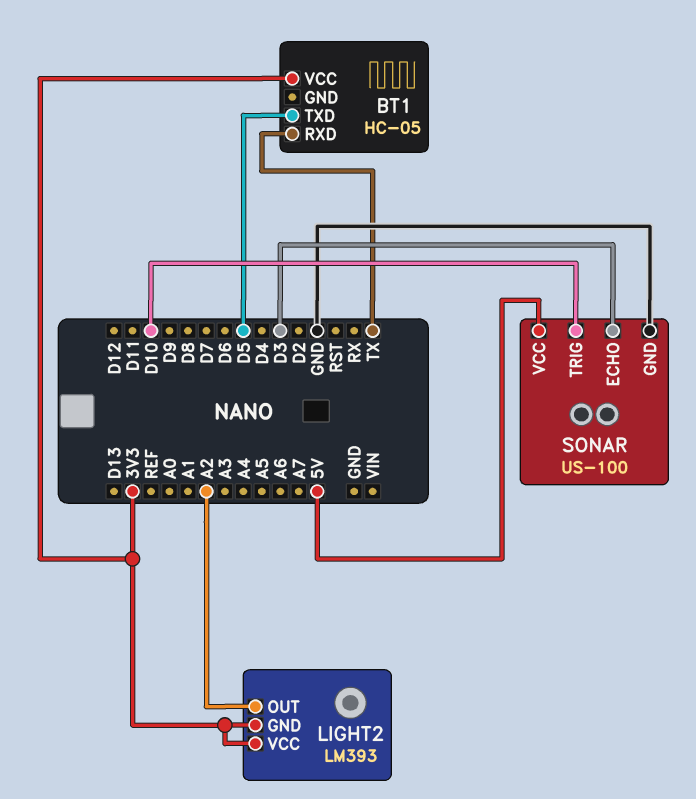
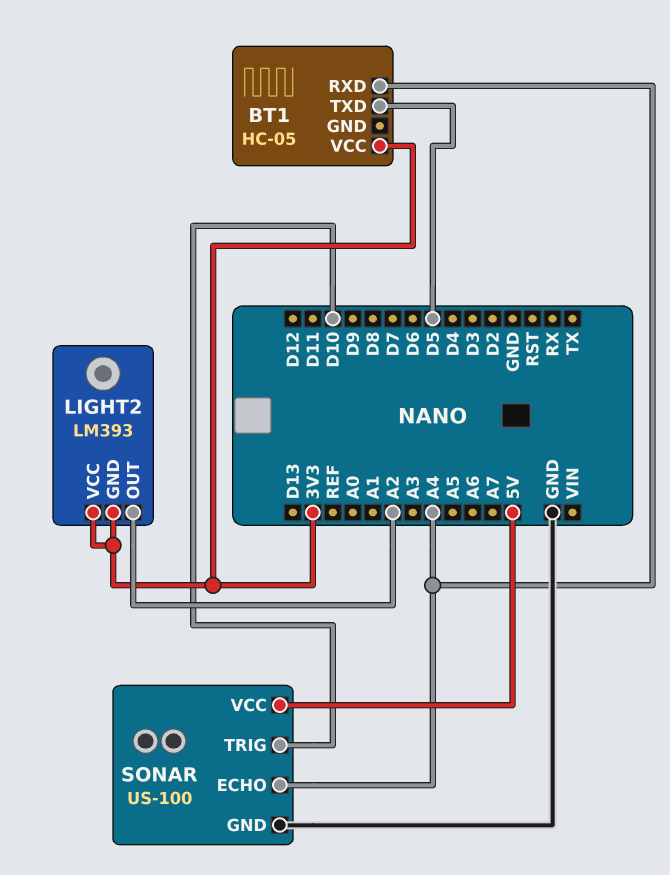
BT1 pin RXD: TX -> A4
SONAR pin ECHO: D3 -> A4

